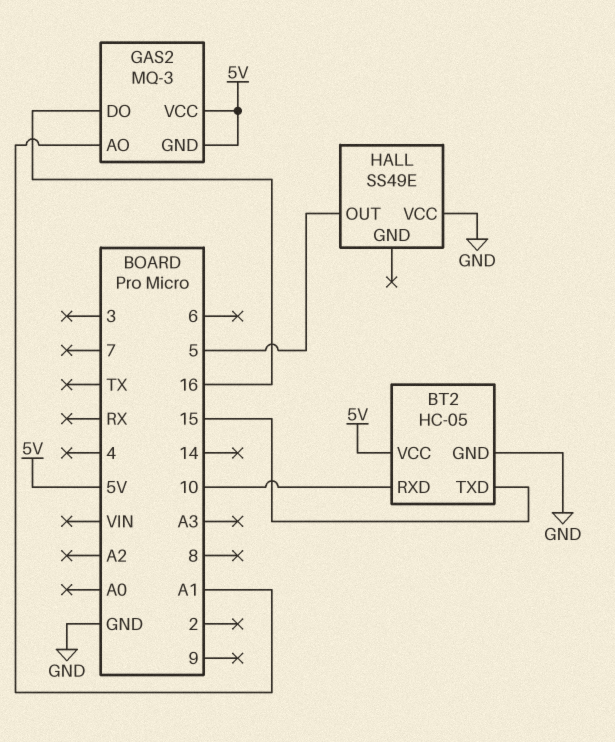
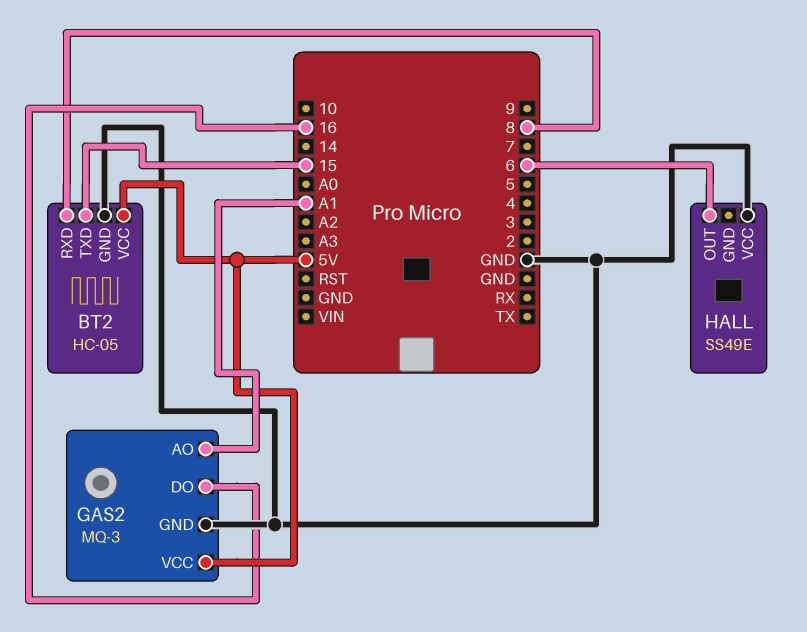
BT2 pin RXD: 10 -> 8
GAS2 pin GND: 5V -> GND
HALL pin OUT: 5 -> 6

